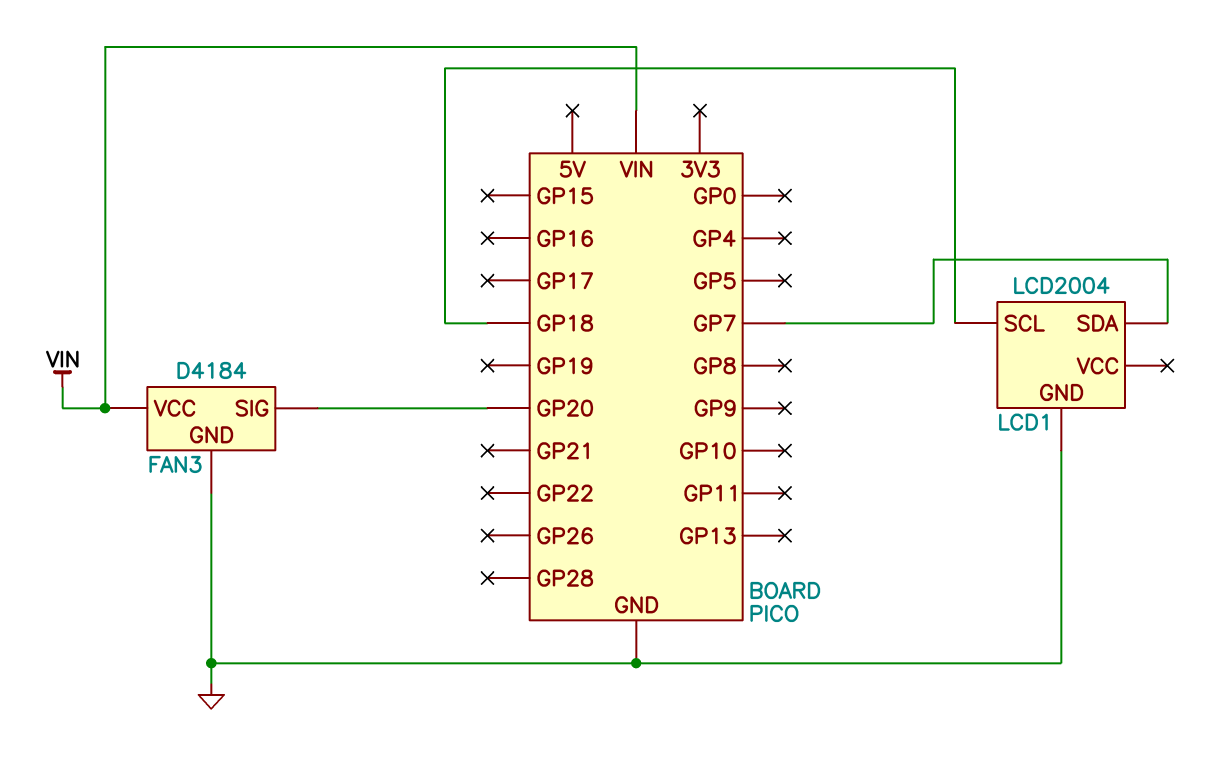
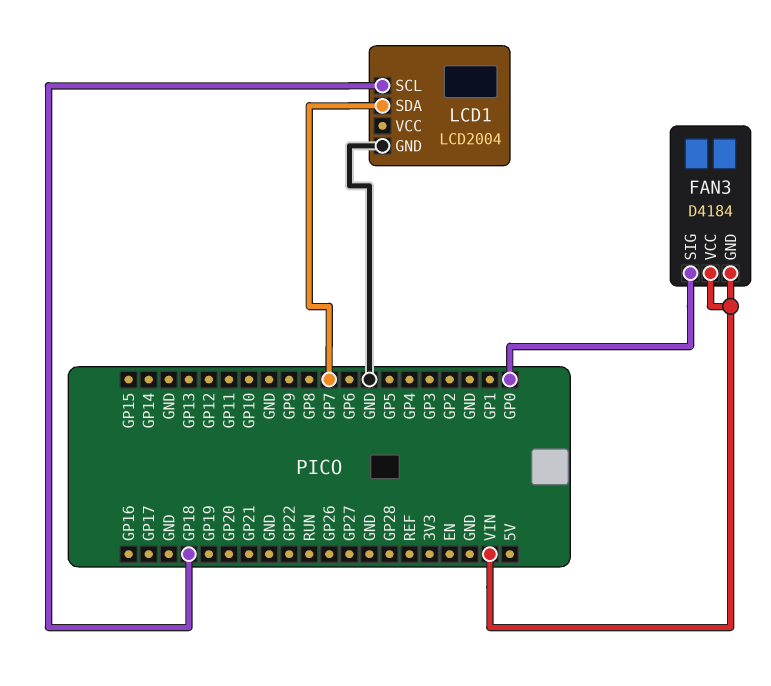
FAN3 pin GND: GND -> VIN
FAN3 pin SIG: GP20 -> GP0

